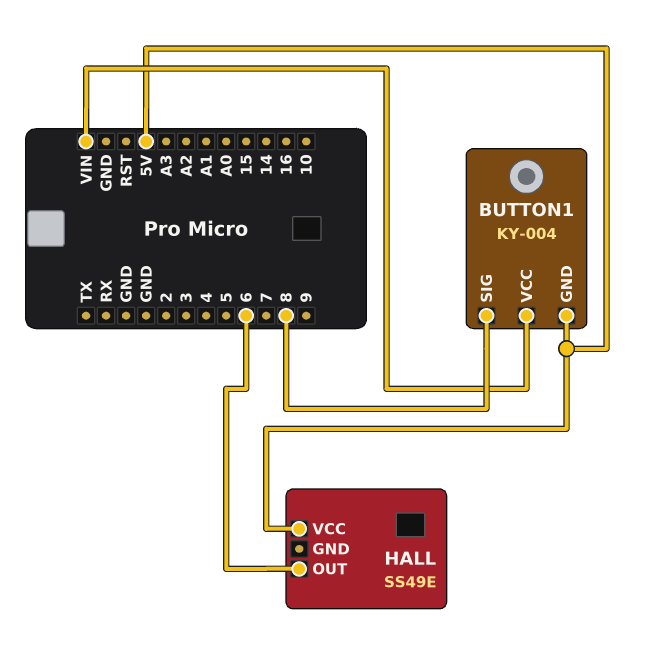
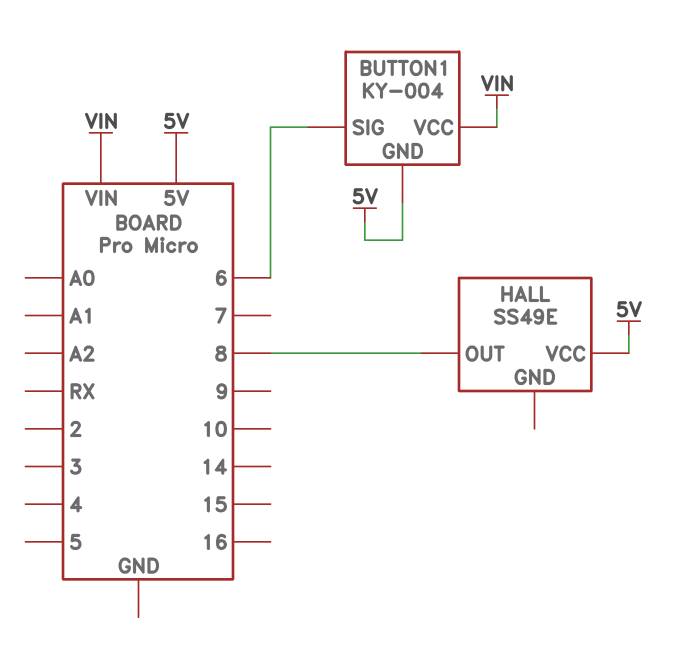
BUTTON1 pin SIG: 8 -> 6
HALL pin OUT: 6 -> 8

